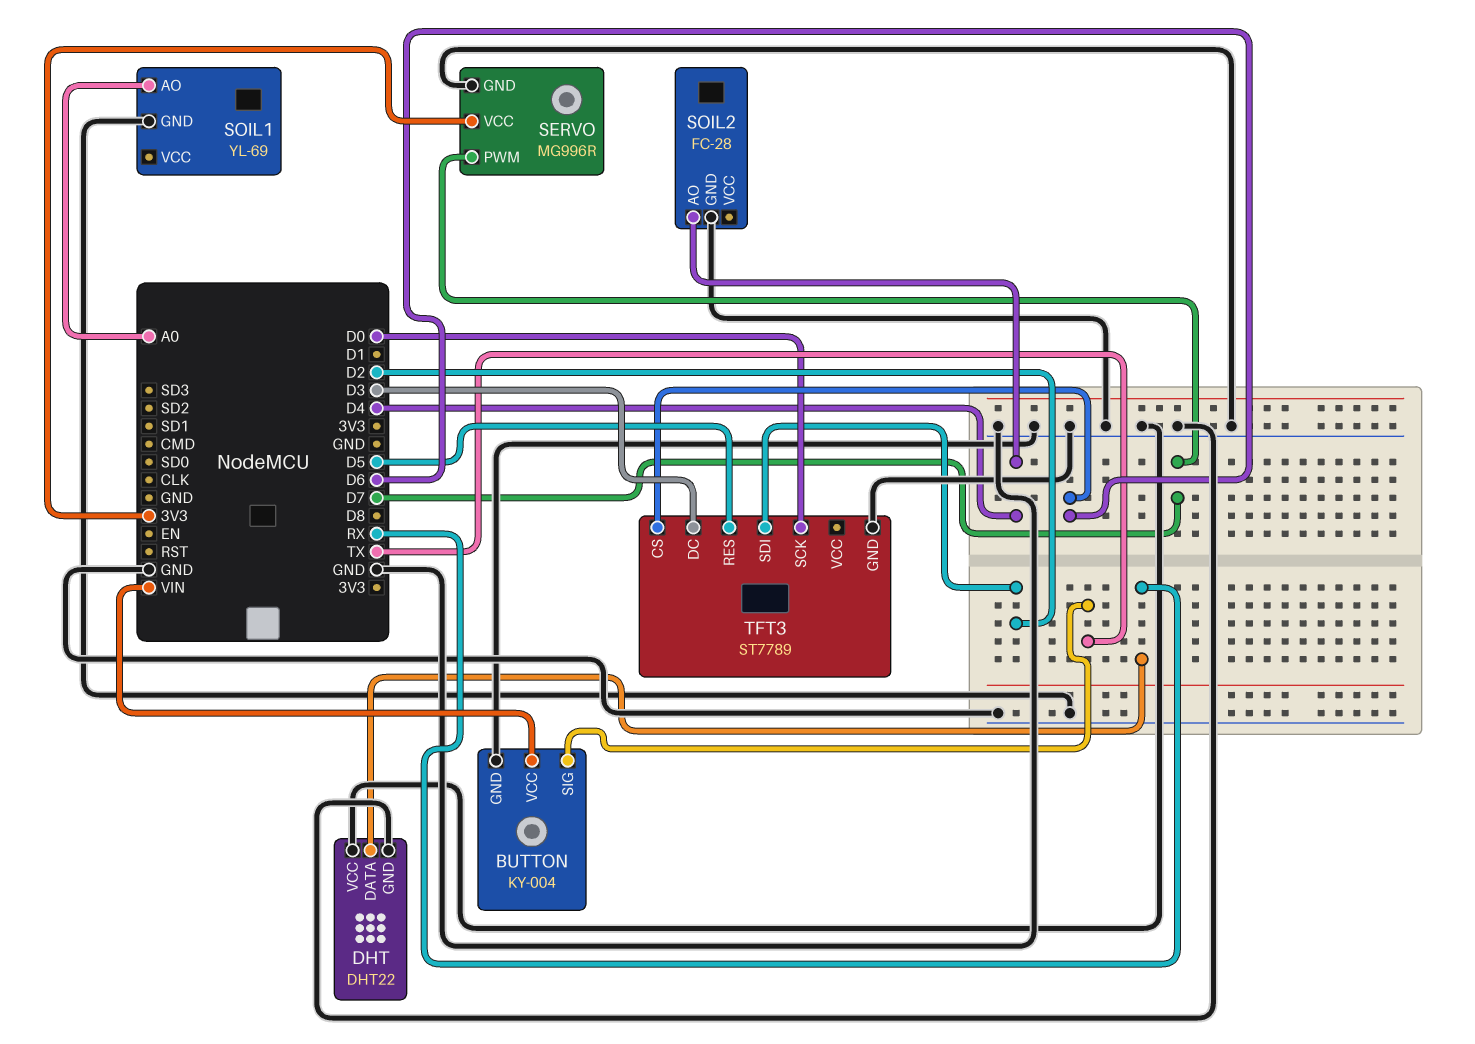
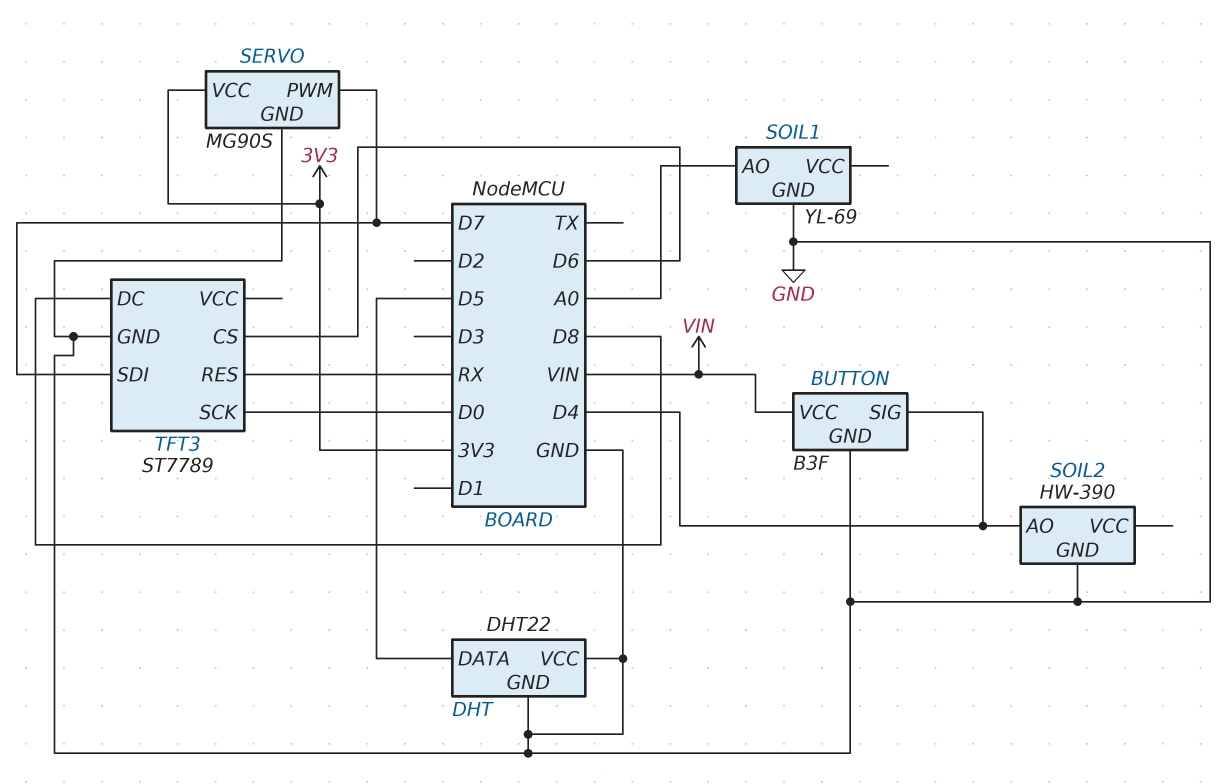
BUTTON: KY-004 -> B3F
BUTTON pin SIG: TX -> D4
DHT pin DATA: RX -> D5
SERVO: MG996R -> MG90S
SOIL2: FC-28 -> HW-390
TFT3 pin DC: D3 -> D8
TFT3 pin RES: D5 -> RX
TFT3 pin SDI: D2 -> D7

